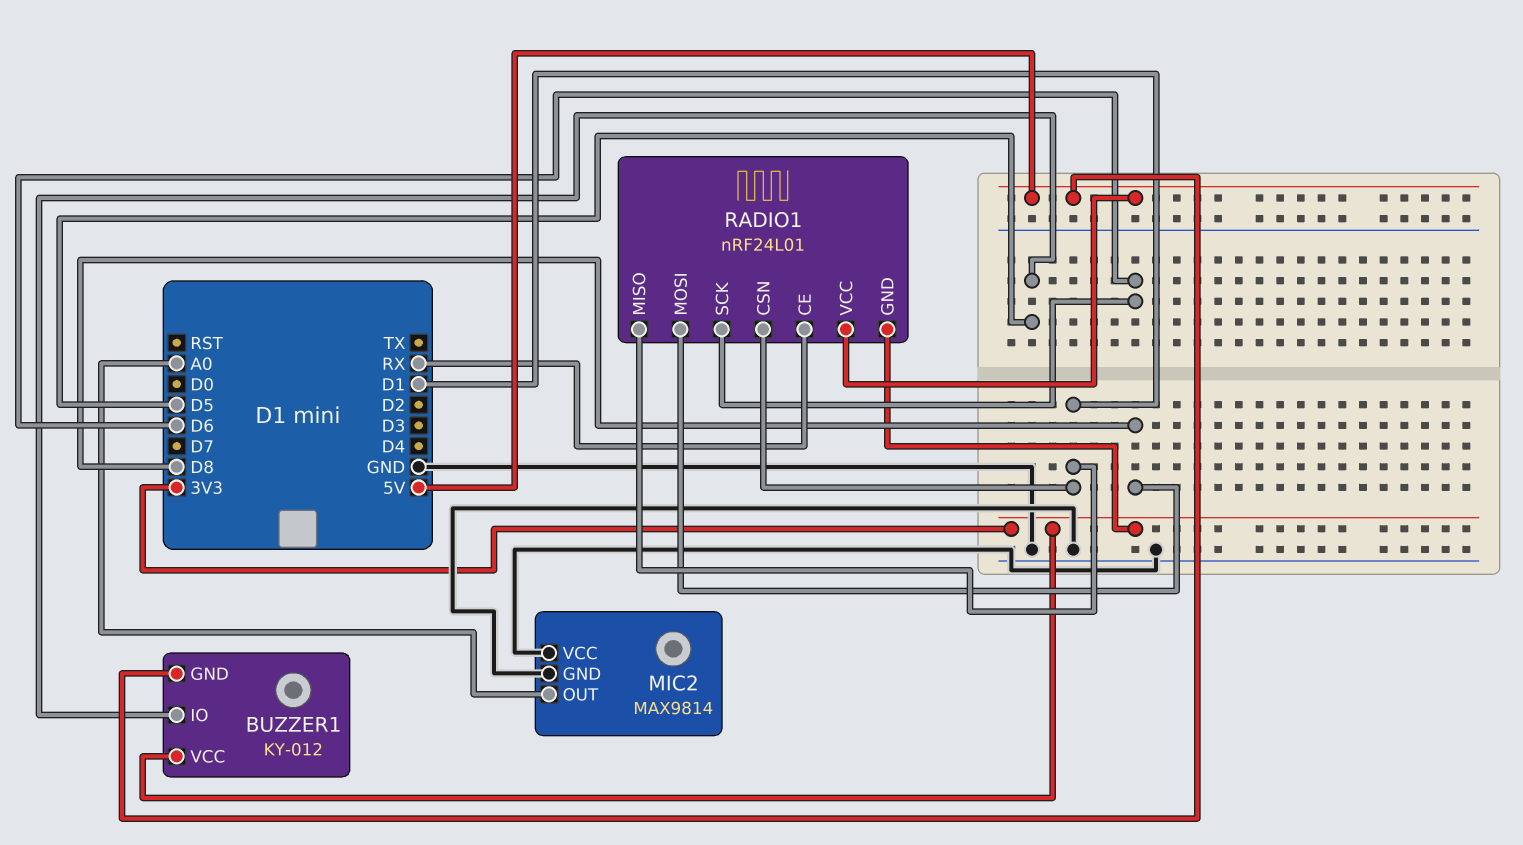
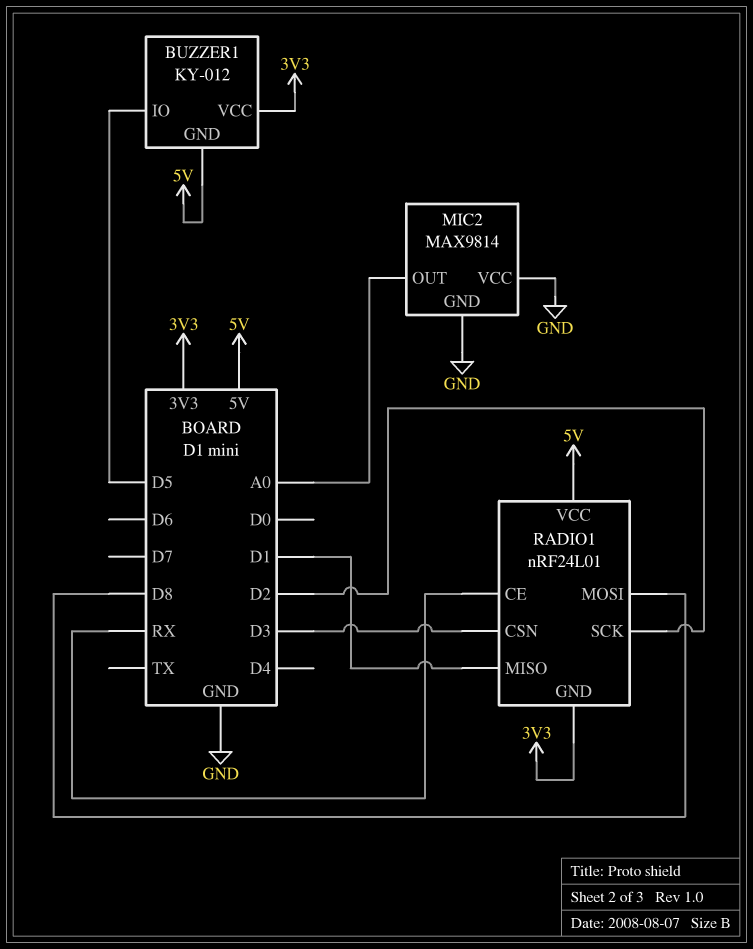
RADIO1 pin CSN: D1 -> D3
RADIO1 pin SCK: D6 -> D2

